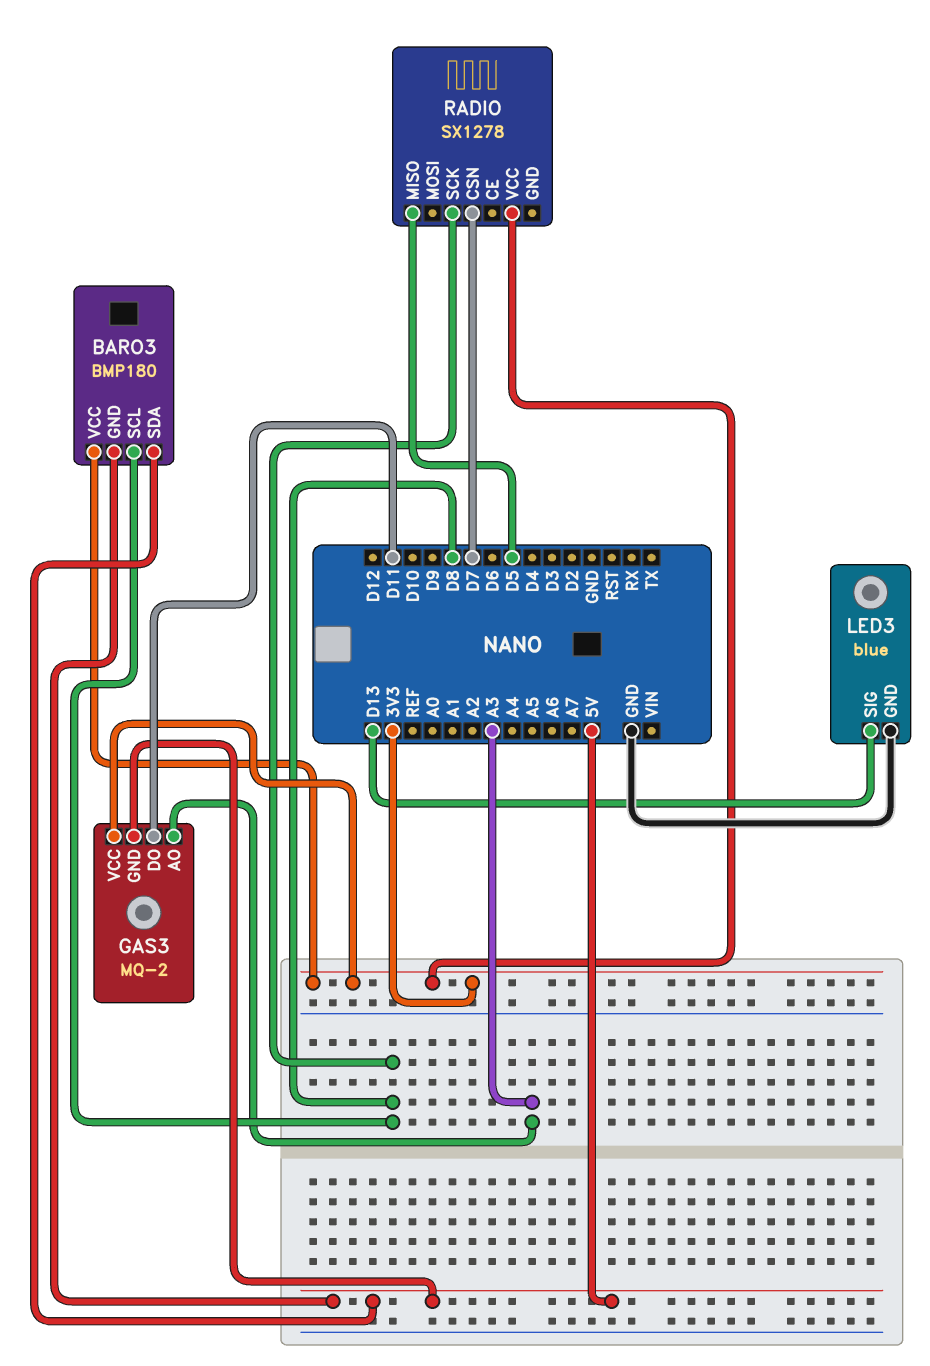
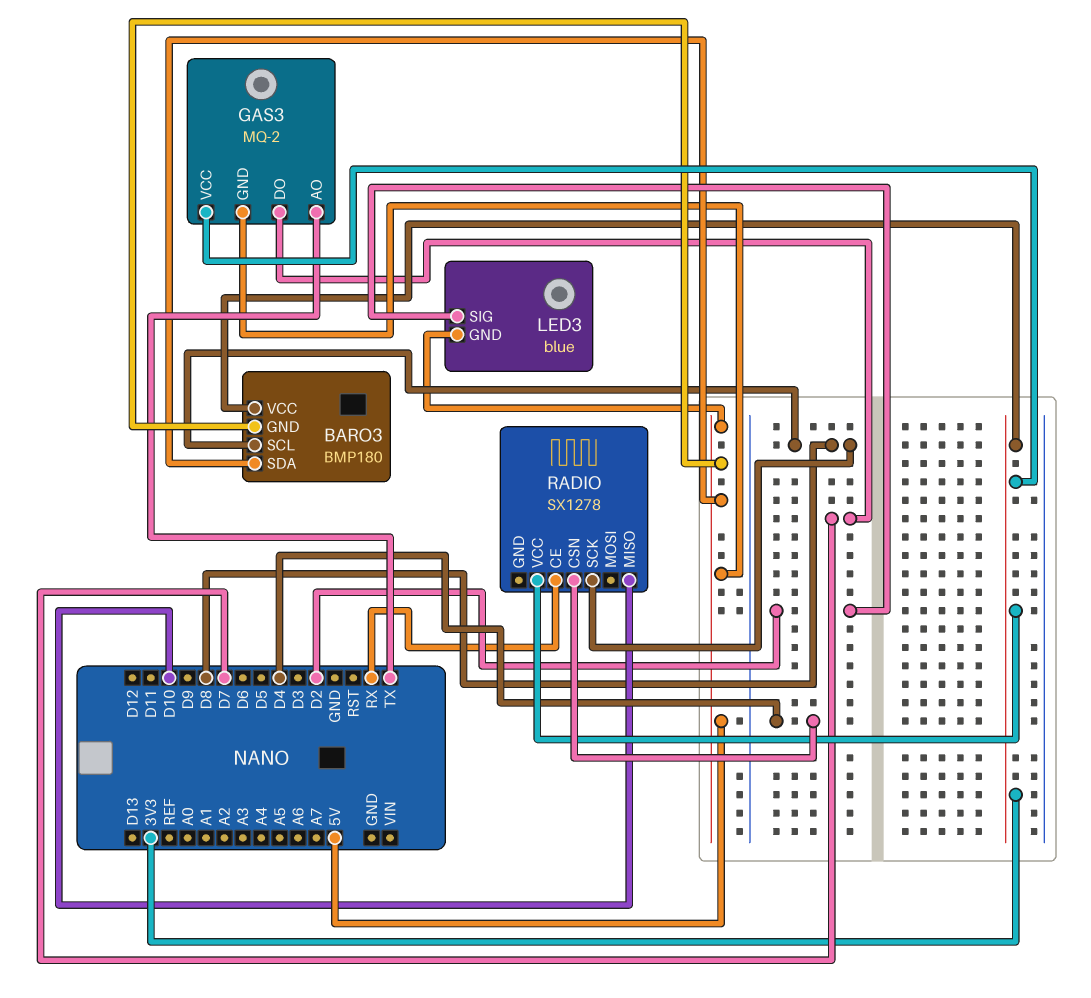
GAS3 pin AO: A3 -> TX
GAS3 pin DO: D11 -> D7
LED3 pin GND: GND -> 5V
LED3 pin SIG: D13 -> D2
RADIO pin CE: none -> RX
RADIO pin CSN: D7 -> D4
RADIO pin MISO: D5 -> D10

